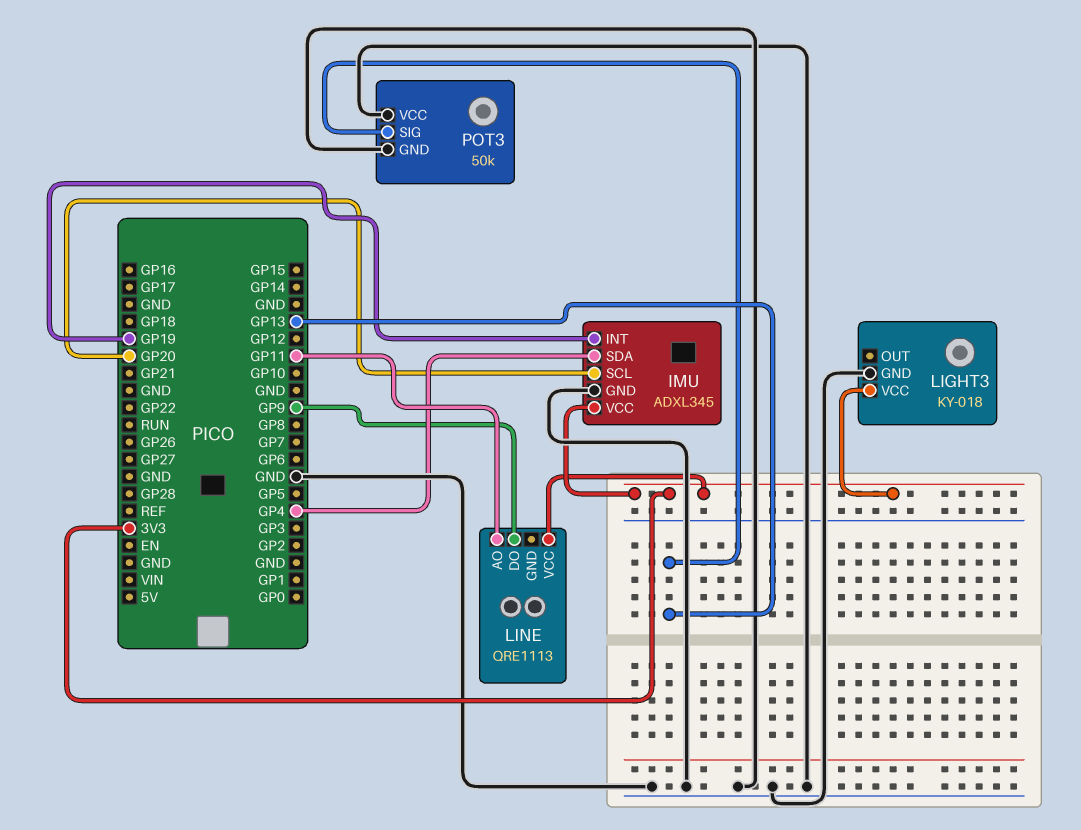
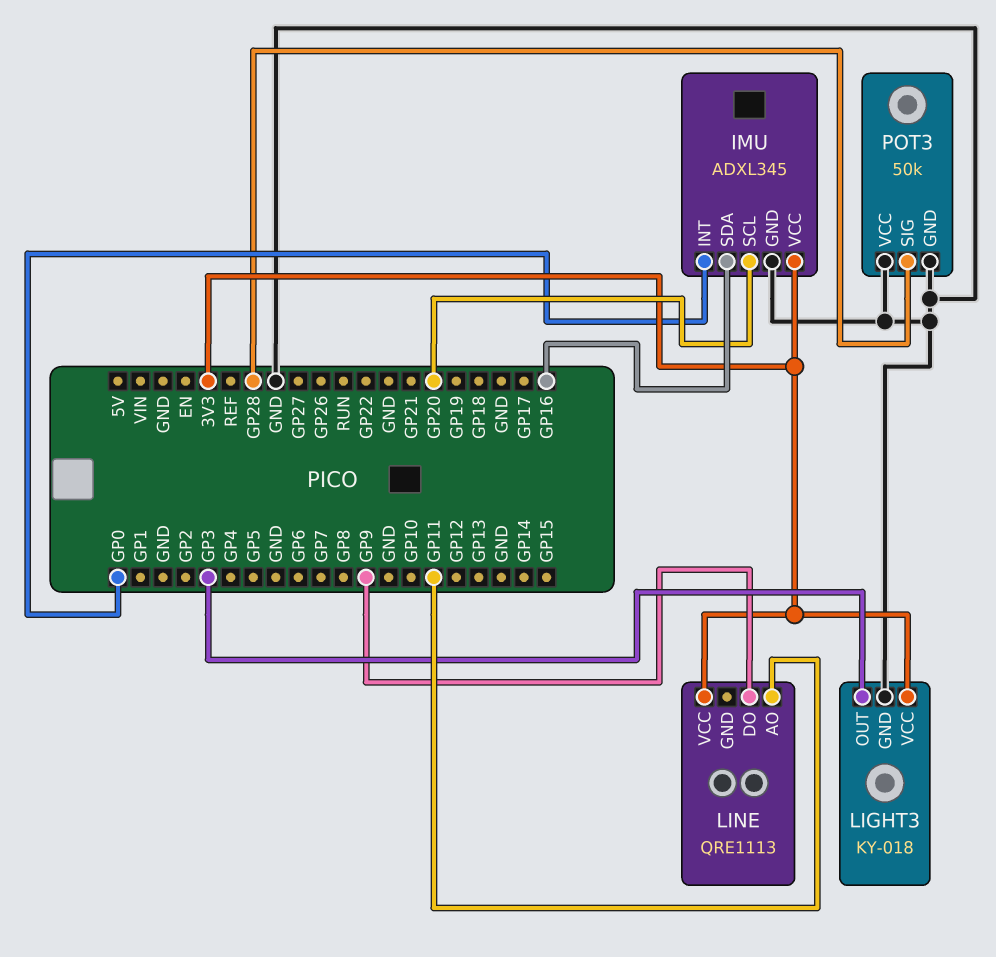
IMU pin INT: GP19 -> GP0
IMU pin SDA: GP4 -> GP16
LIGHT3 pin OUT: none -> GP3
POT3 pin SIG: GP13 -> GP28

